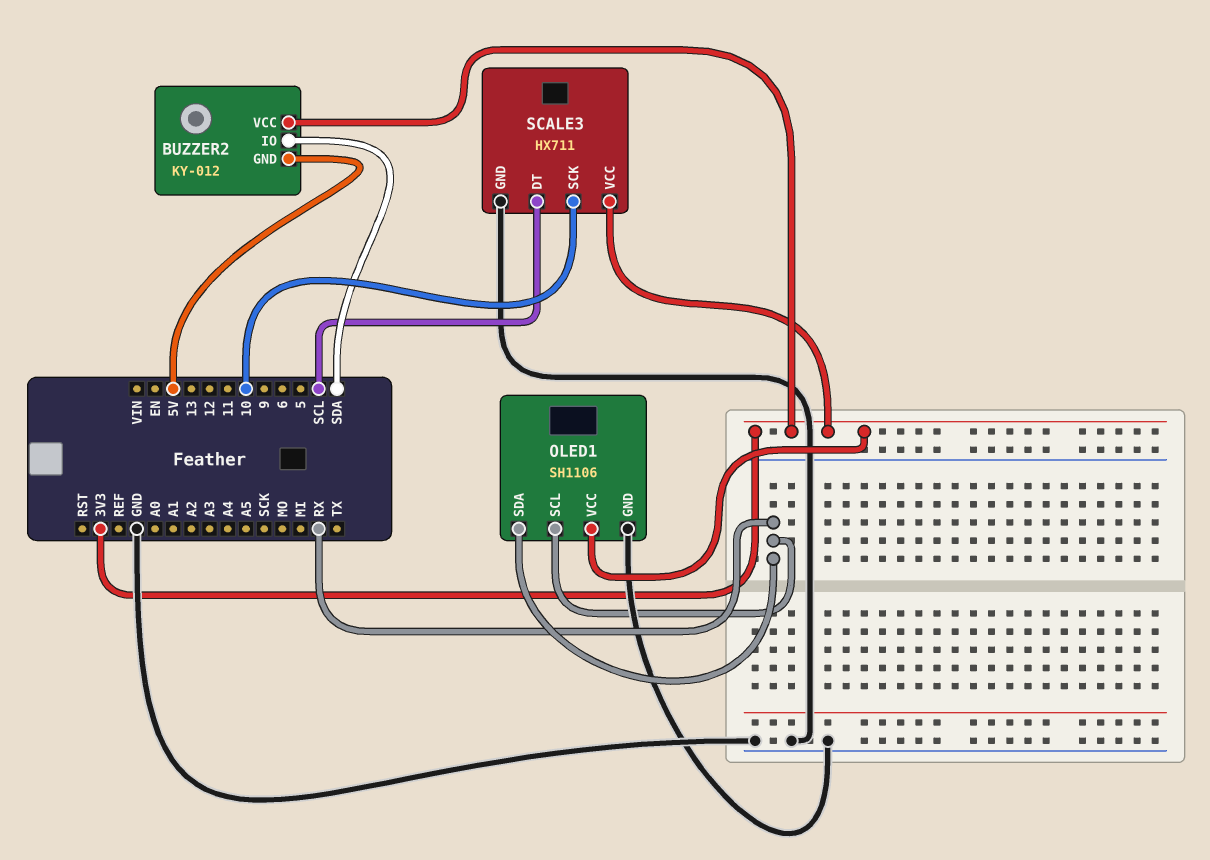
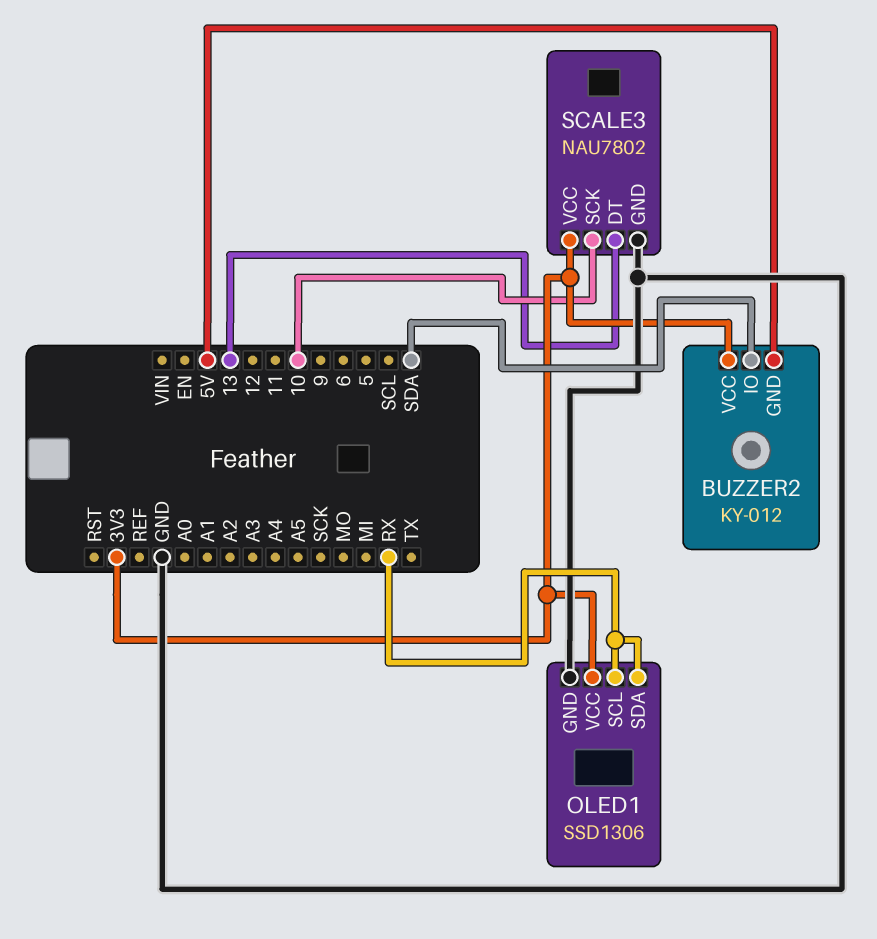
OLED1: SH1106 -> SSD1306
SCALE3: HX711 -> NAU7802
SCALE3 pin DT: SCL -> 13

